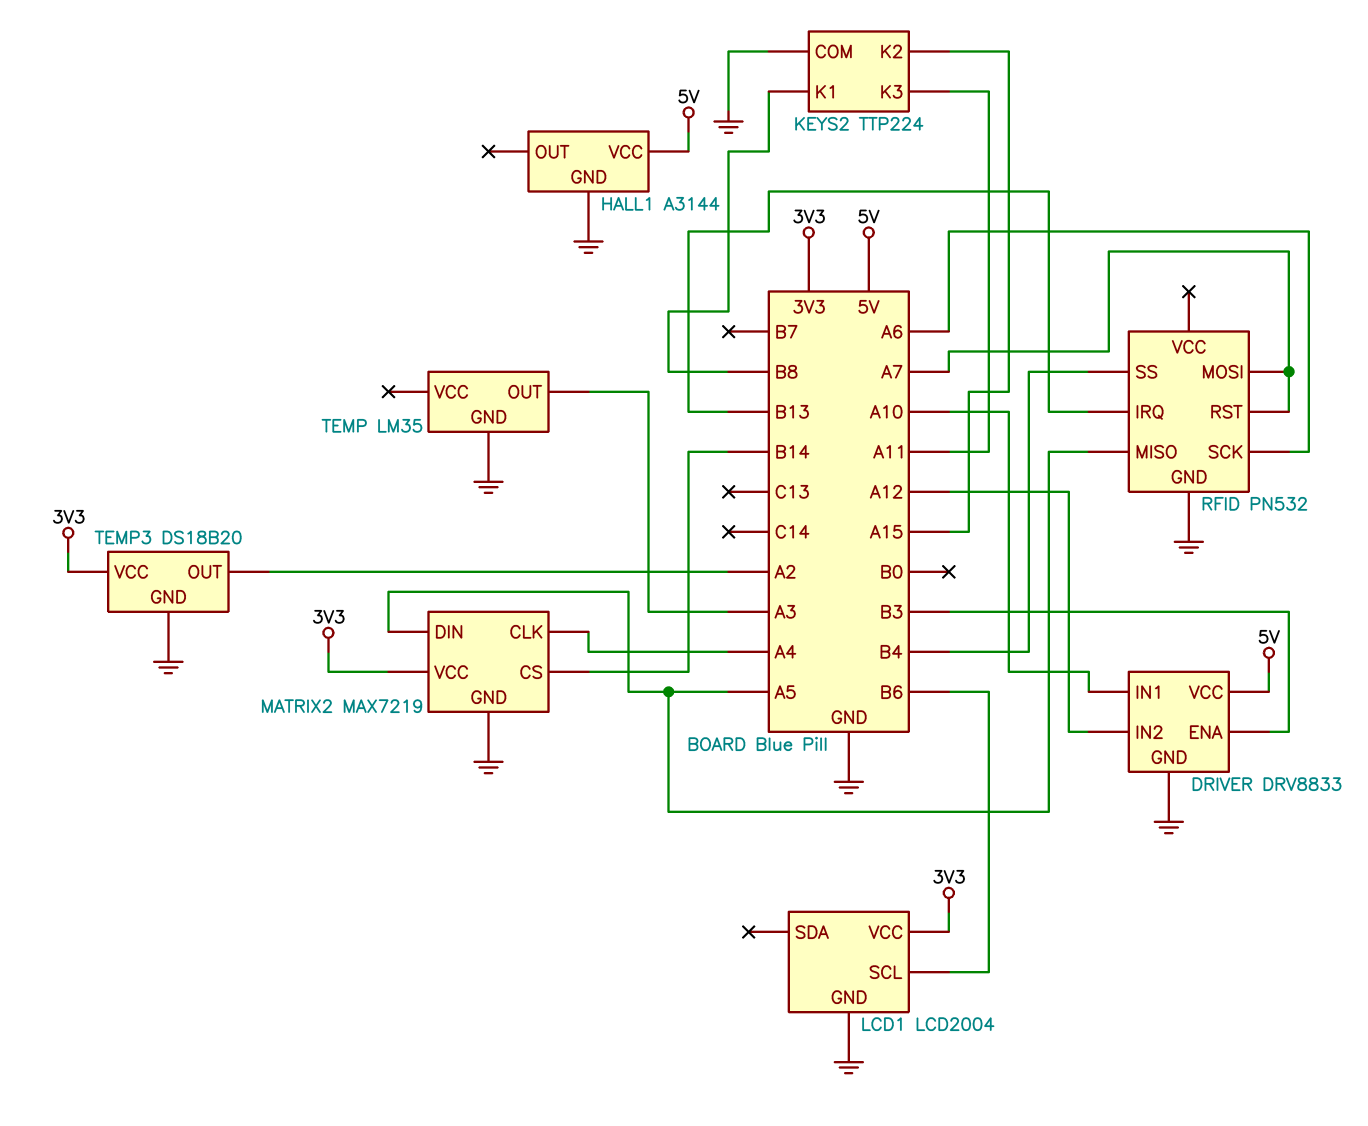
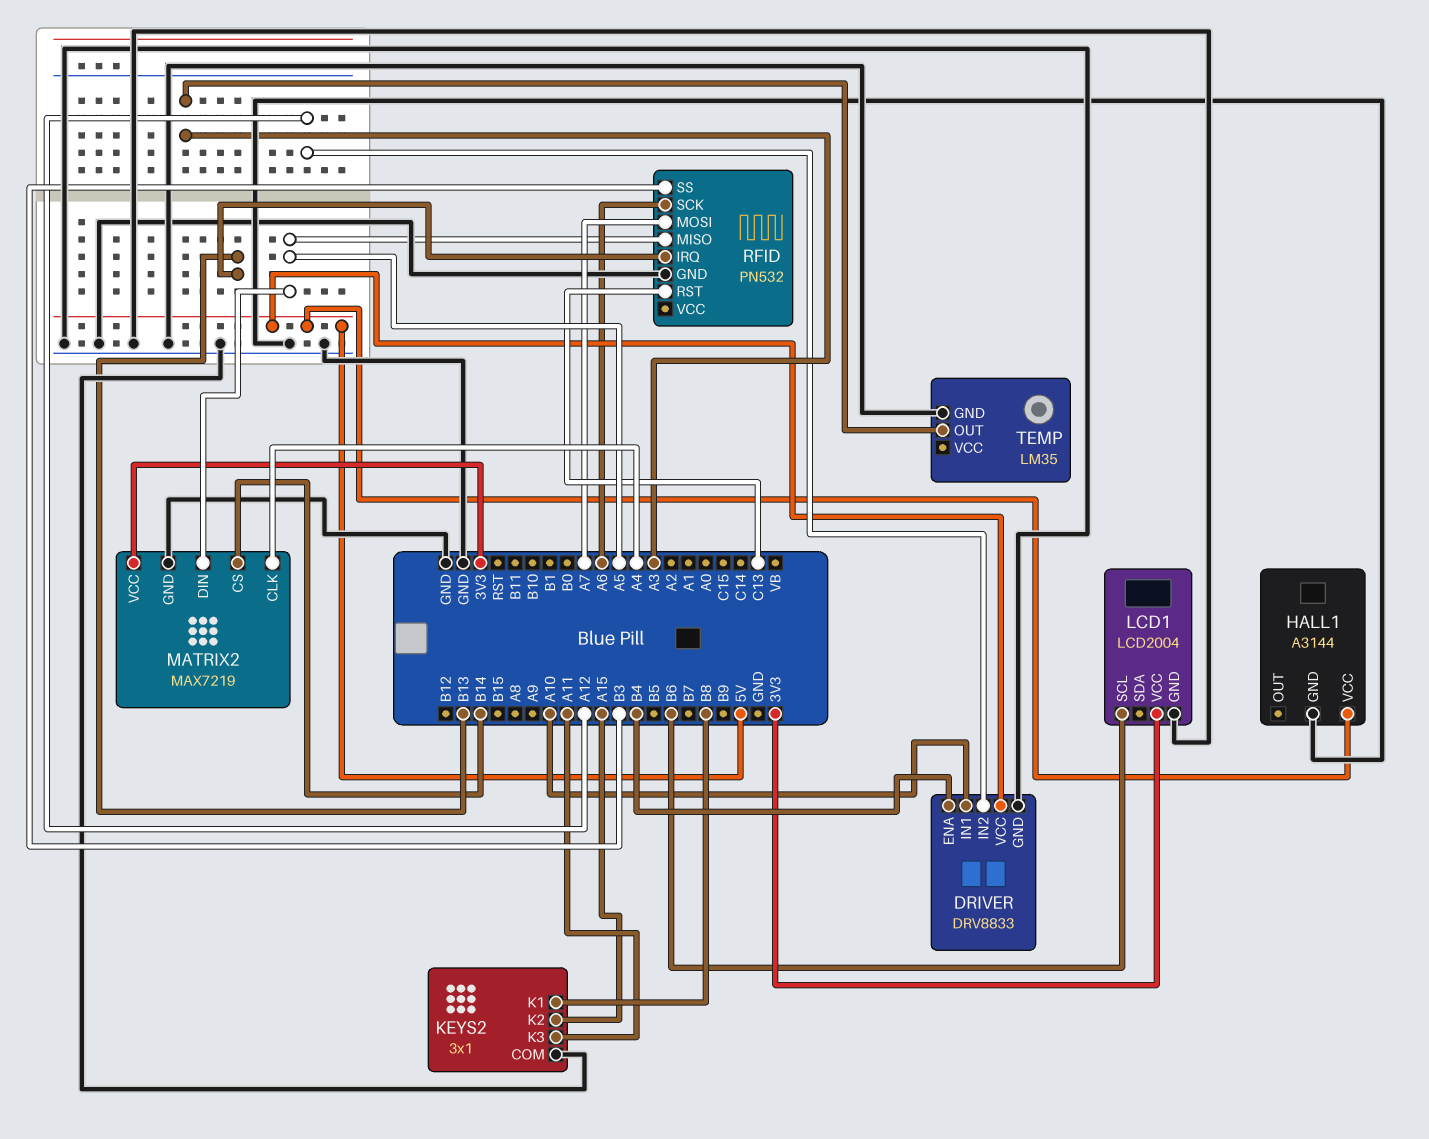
DRIVER pin ENA: B3 -> B4
KEYS2: TTP224 -> 3x1
RFID pin RST: A7 -> C13
RFID pin SS: B4 -> B3
TEMP3: DS18B20 -> none
TEMP3 pin GND: GND -> none
TEMP3 pin OUT: A2 -> none
TEMP3 pin VCC: 3V3 -> none

